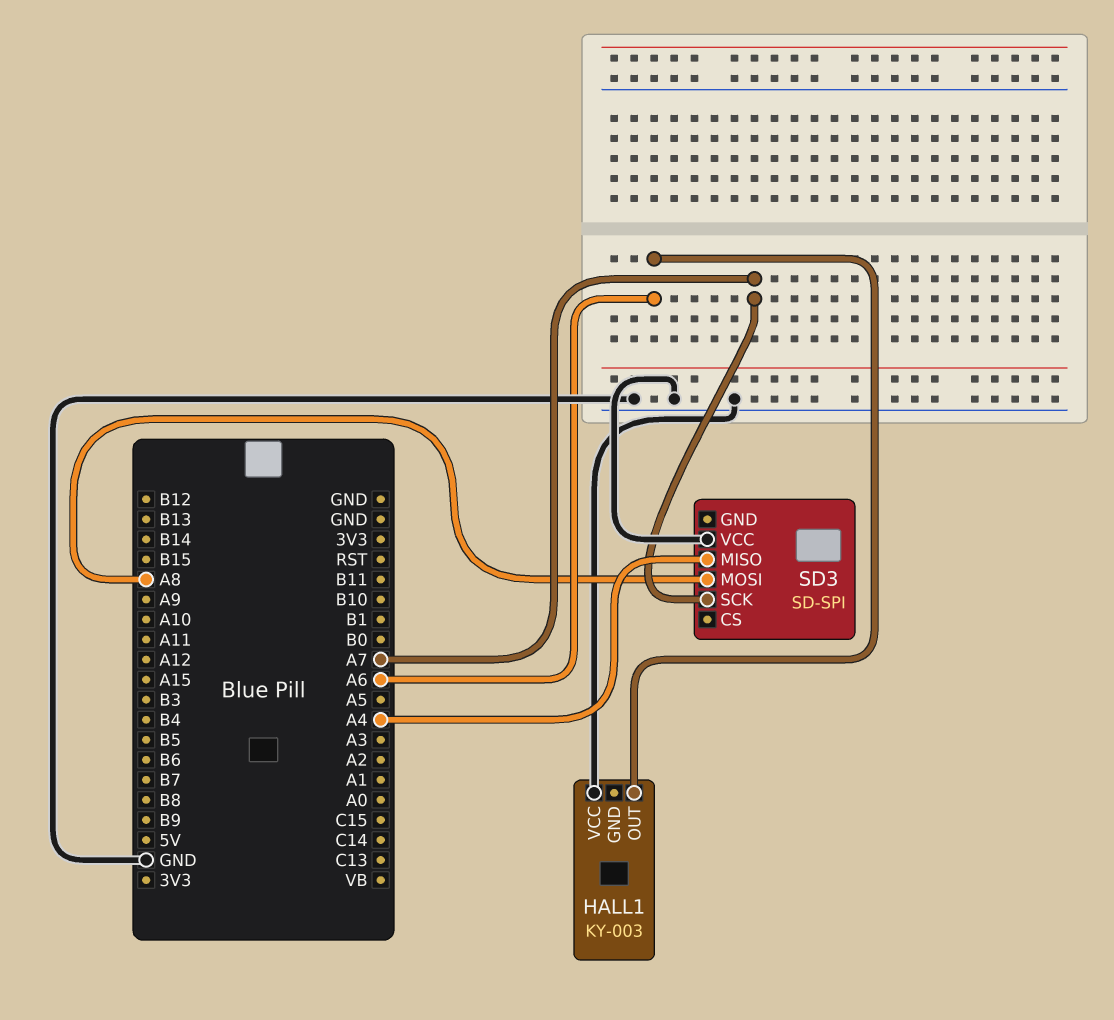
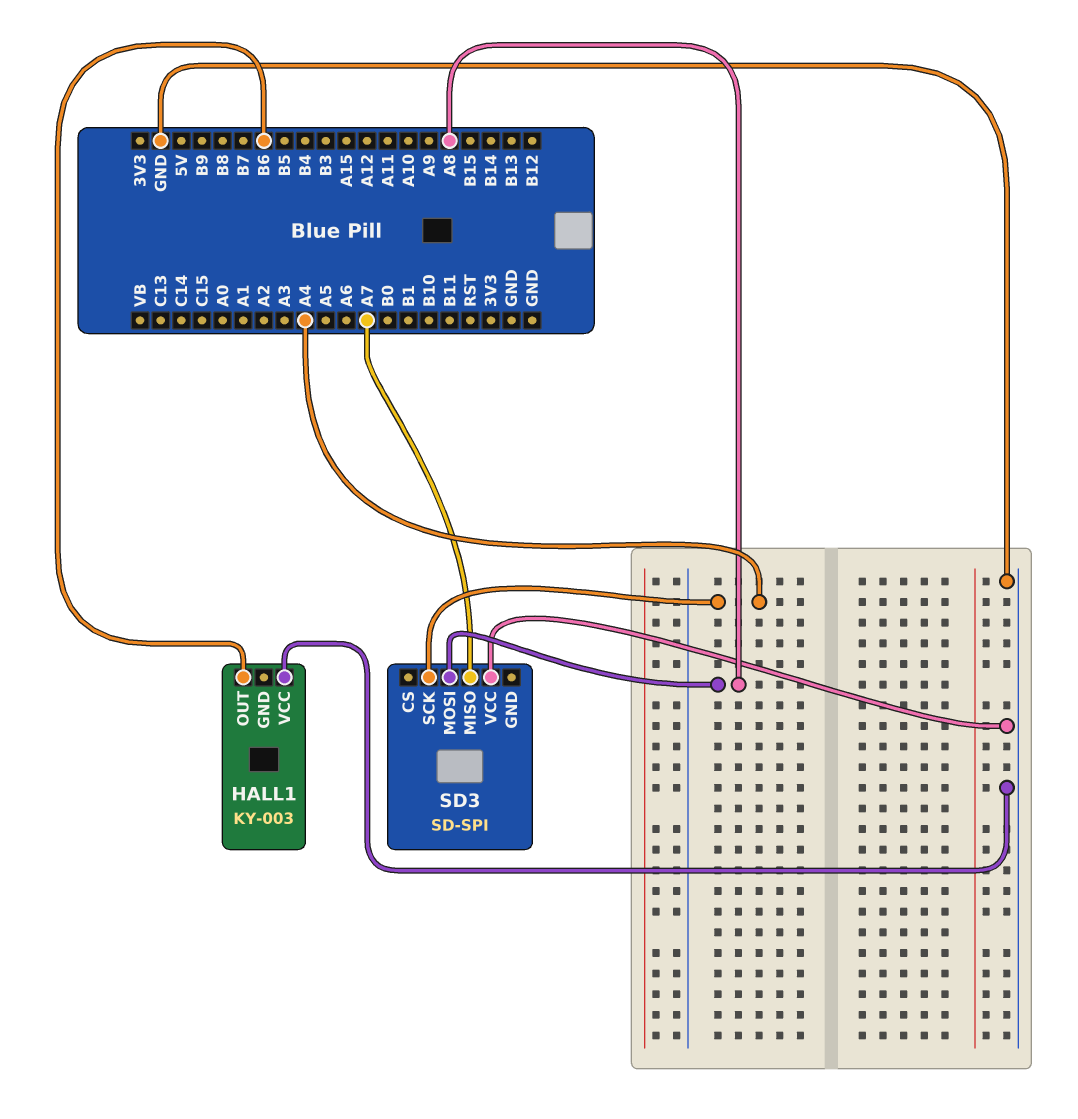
HALL1 pin OUT: A6 -> B6
SD3 pin MISO: A4 -> A7
SD3 pin SCK: A7 -> A4

